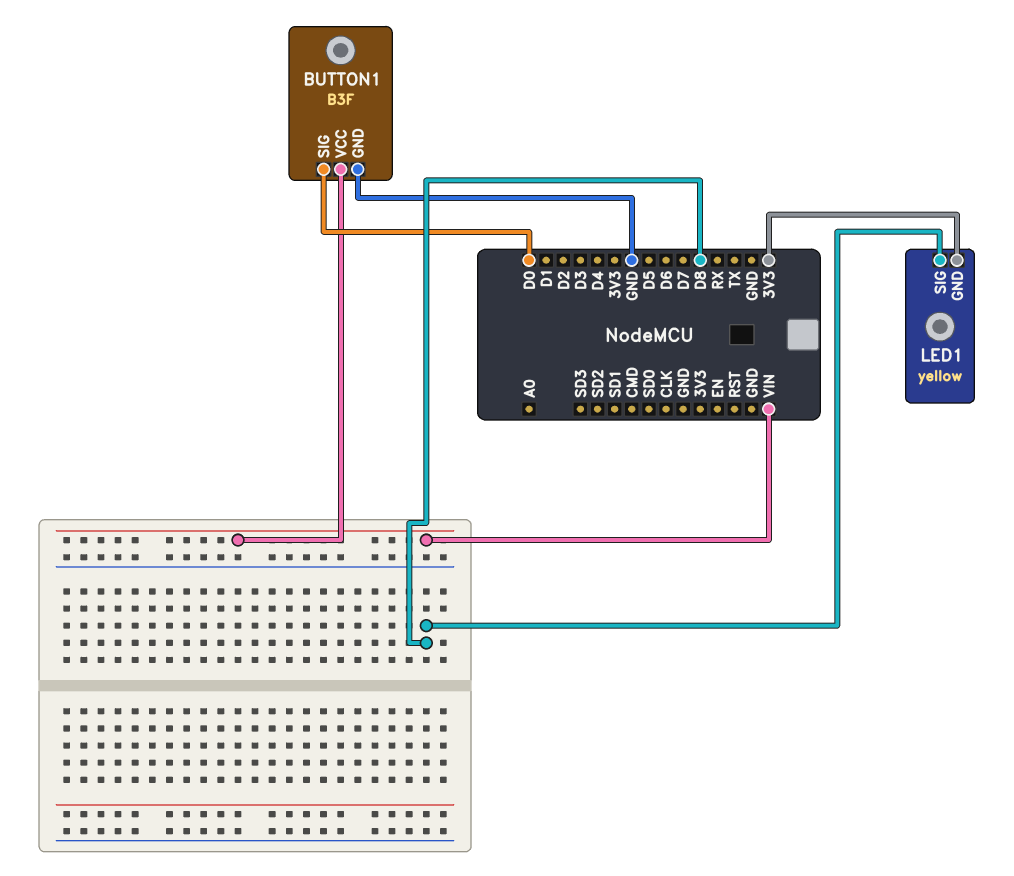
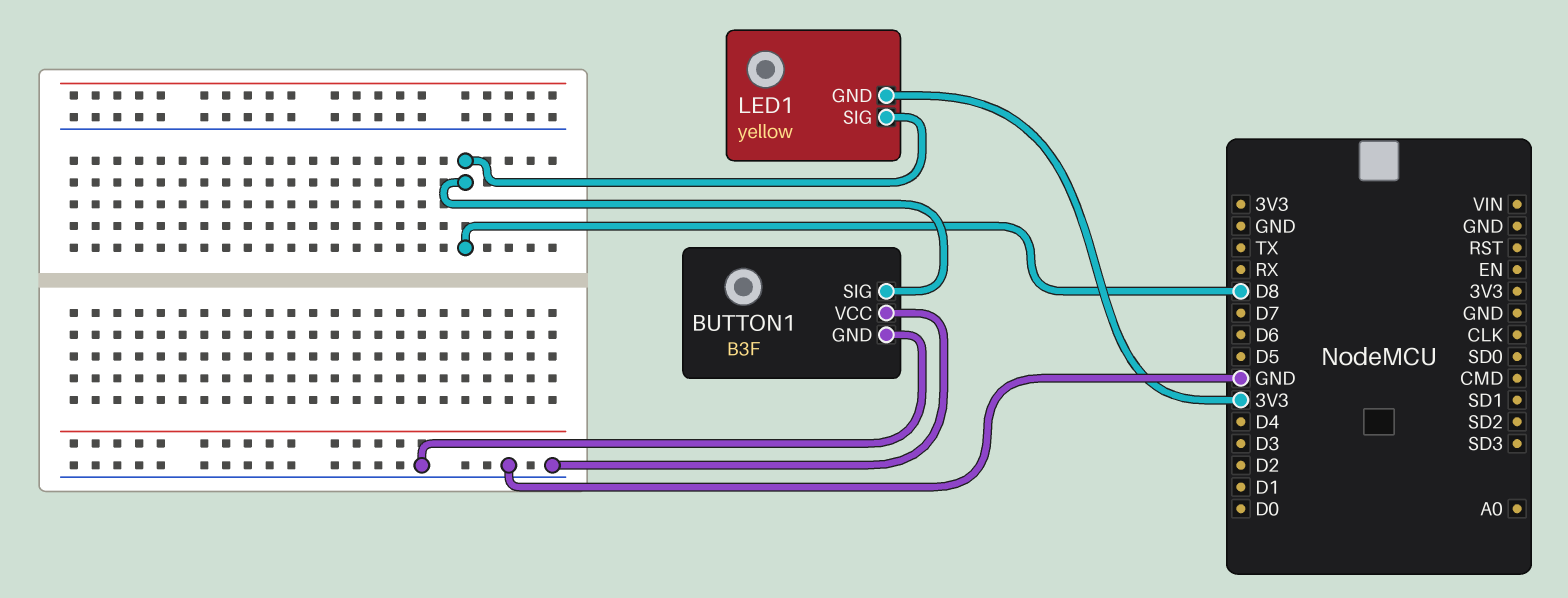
BUTTON1 pin SIG: D0 -> D8
BUTTON1 pin VCC: VIN -> GND

